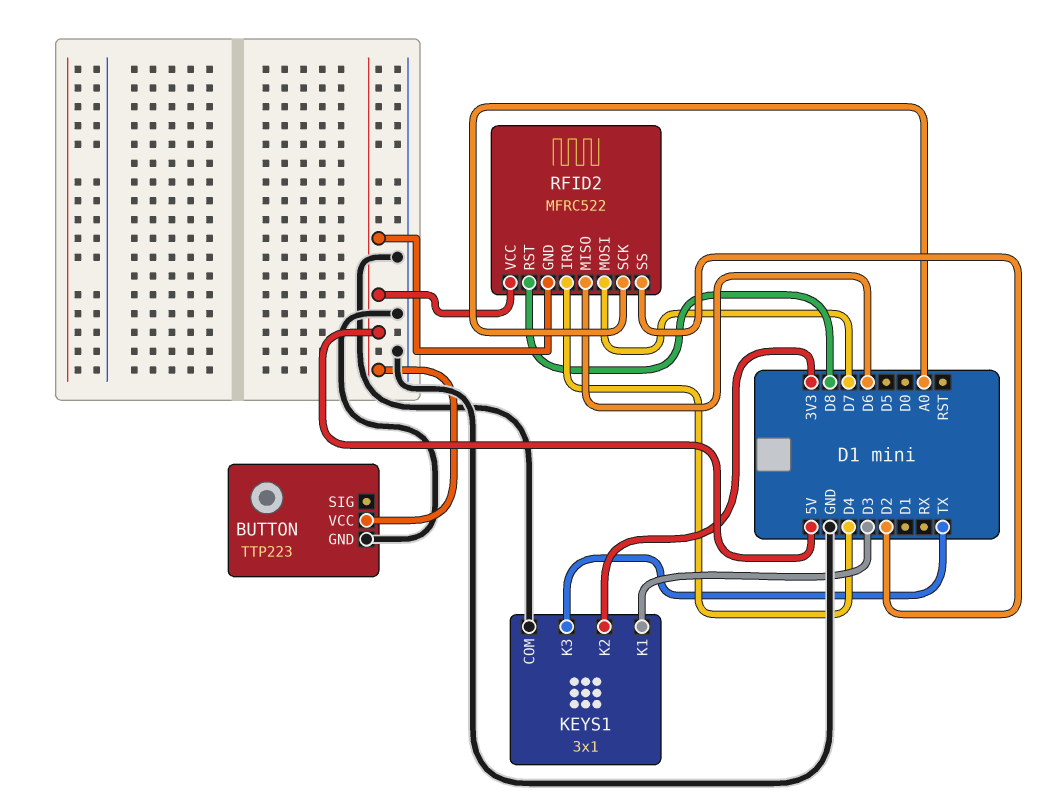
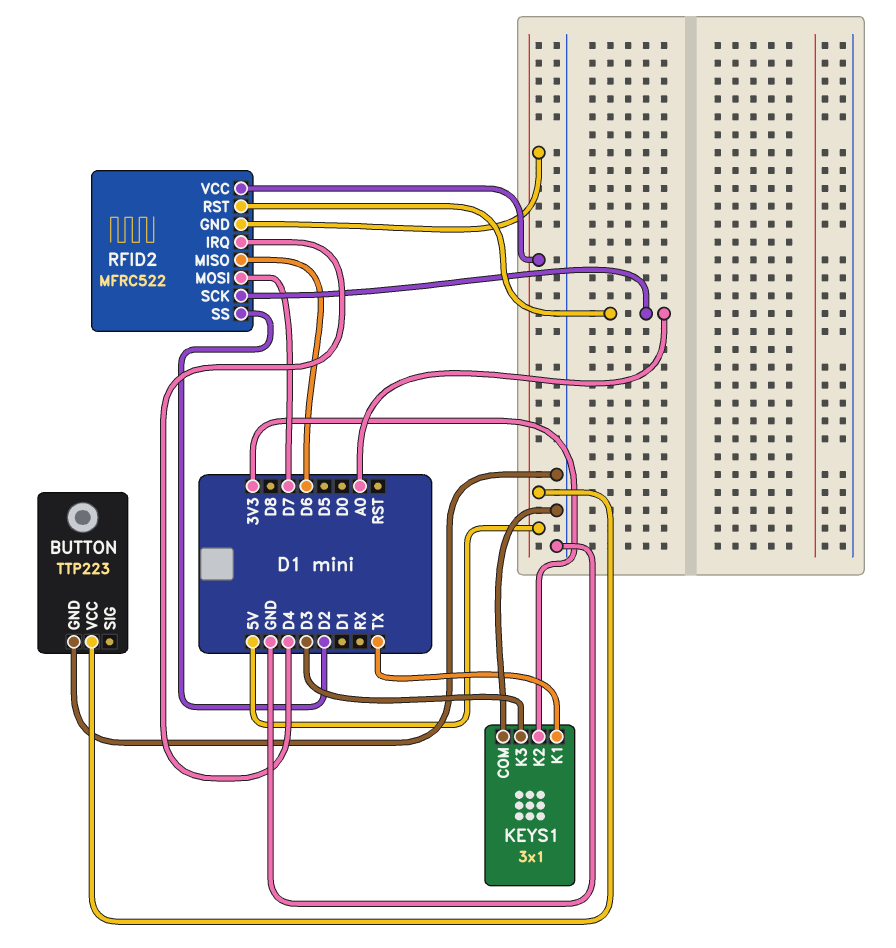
KEYS1 pin K1: D3 -> TX
KEYS1 pin K3: TX -> D3
RFID2 pin RST: D8 -> A0

